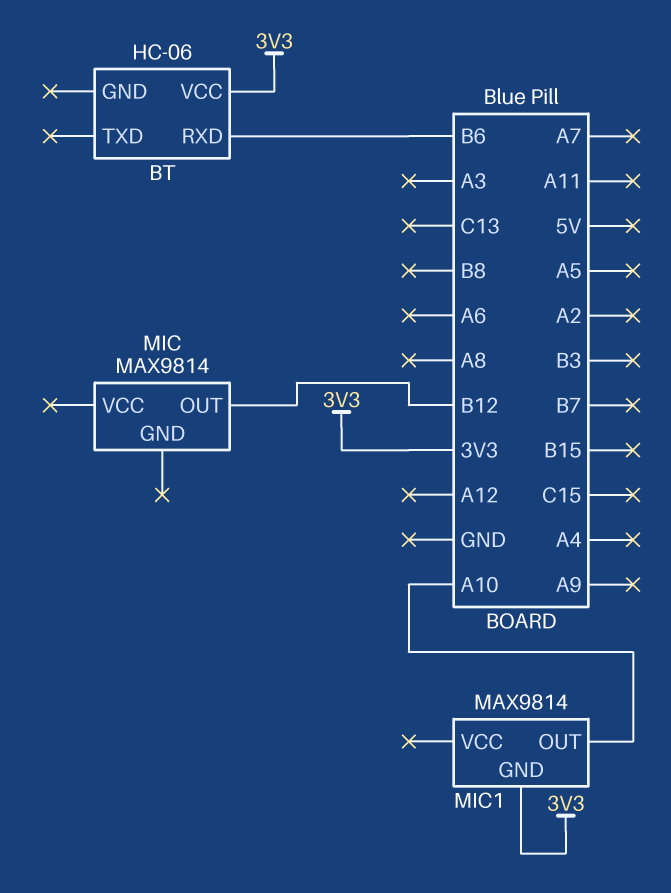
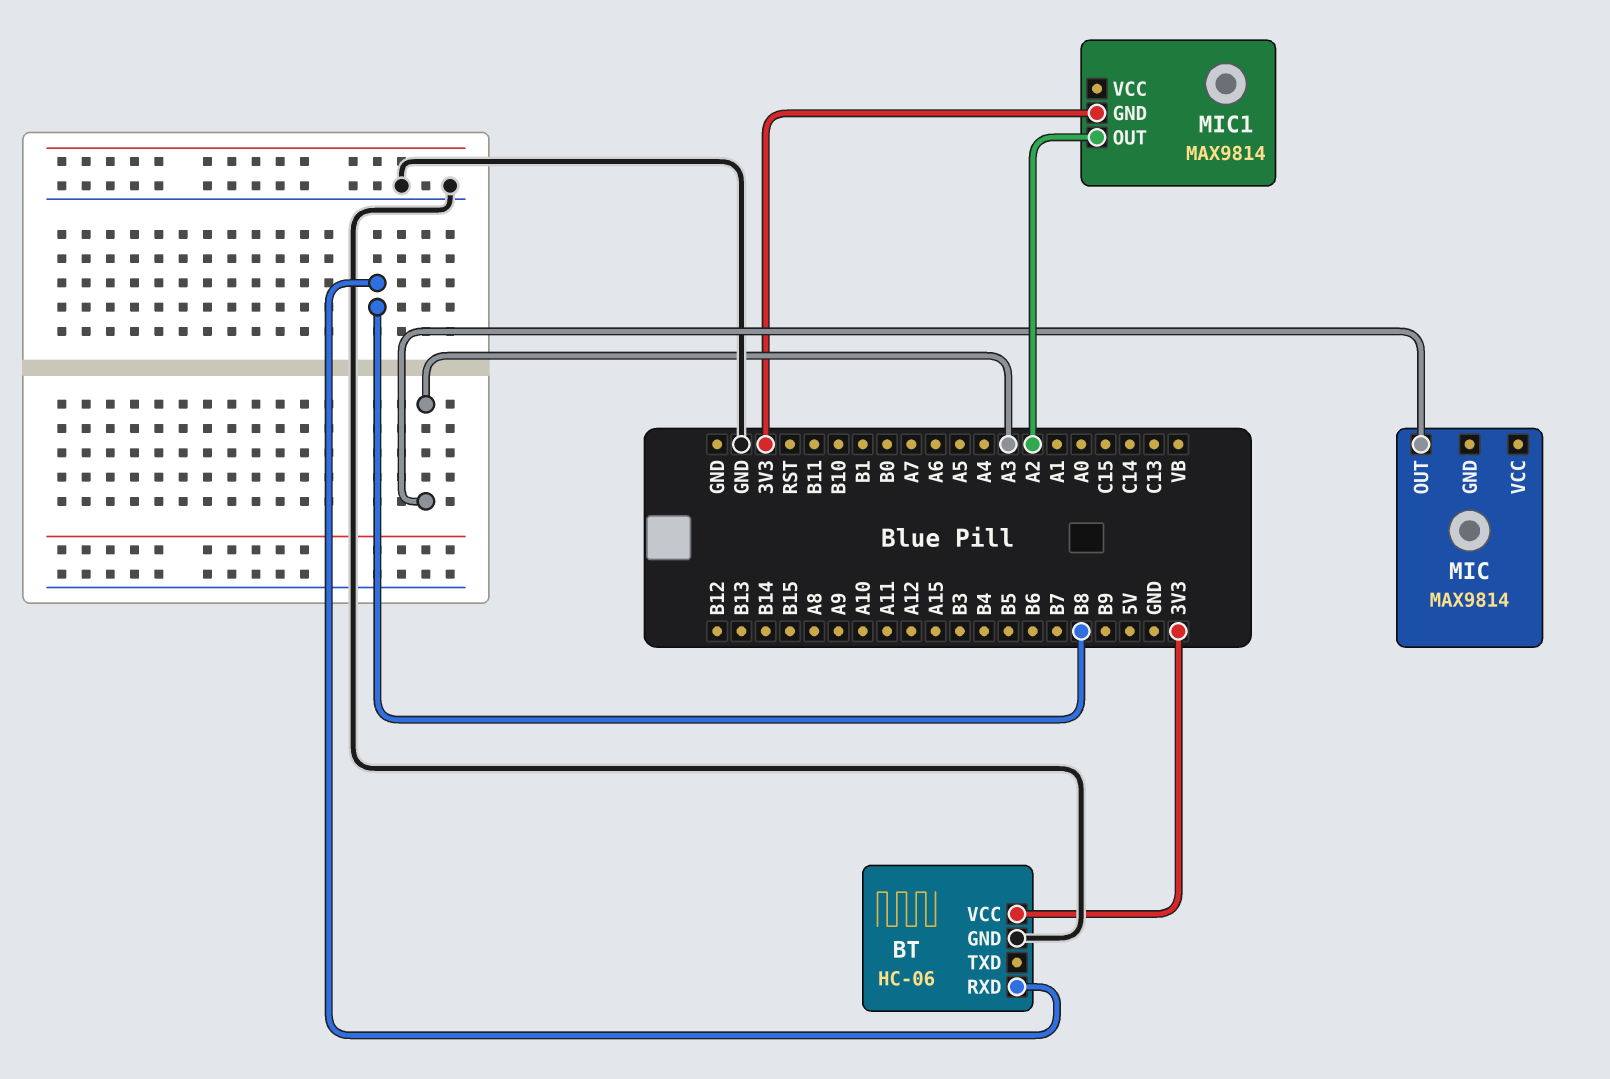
BT pin GND: none -> GND
BT pin RXD: B6 -> B8
MIC pin OUT: B12 -> A3
MIC1 pin OUT: A10 -> A2

